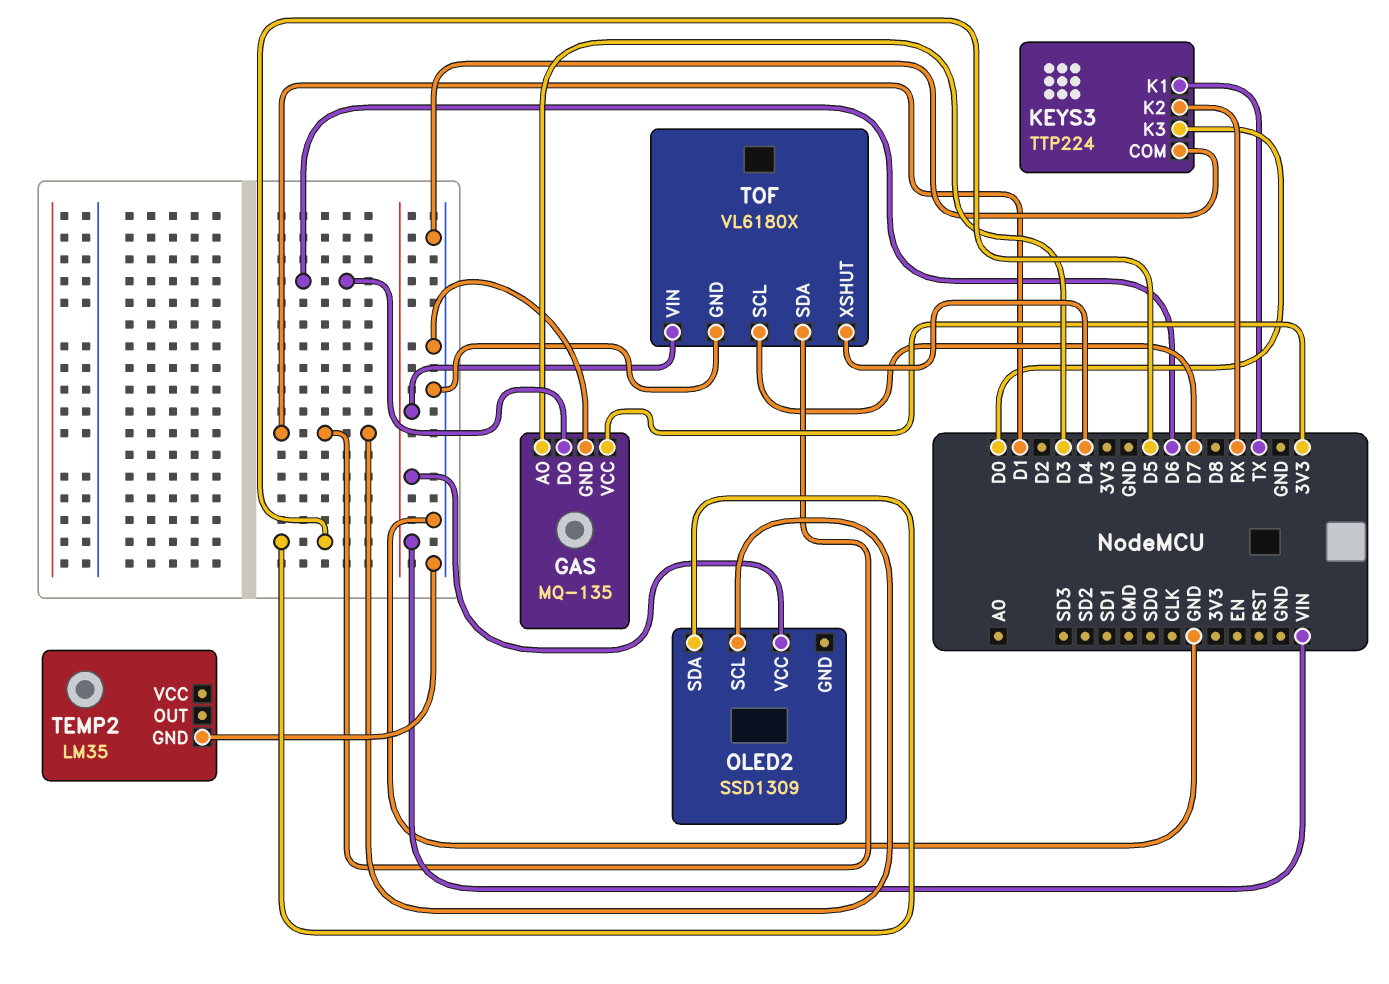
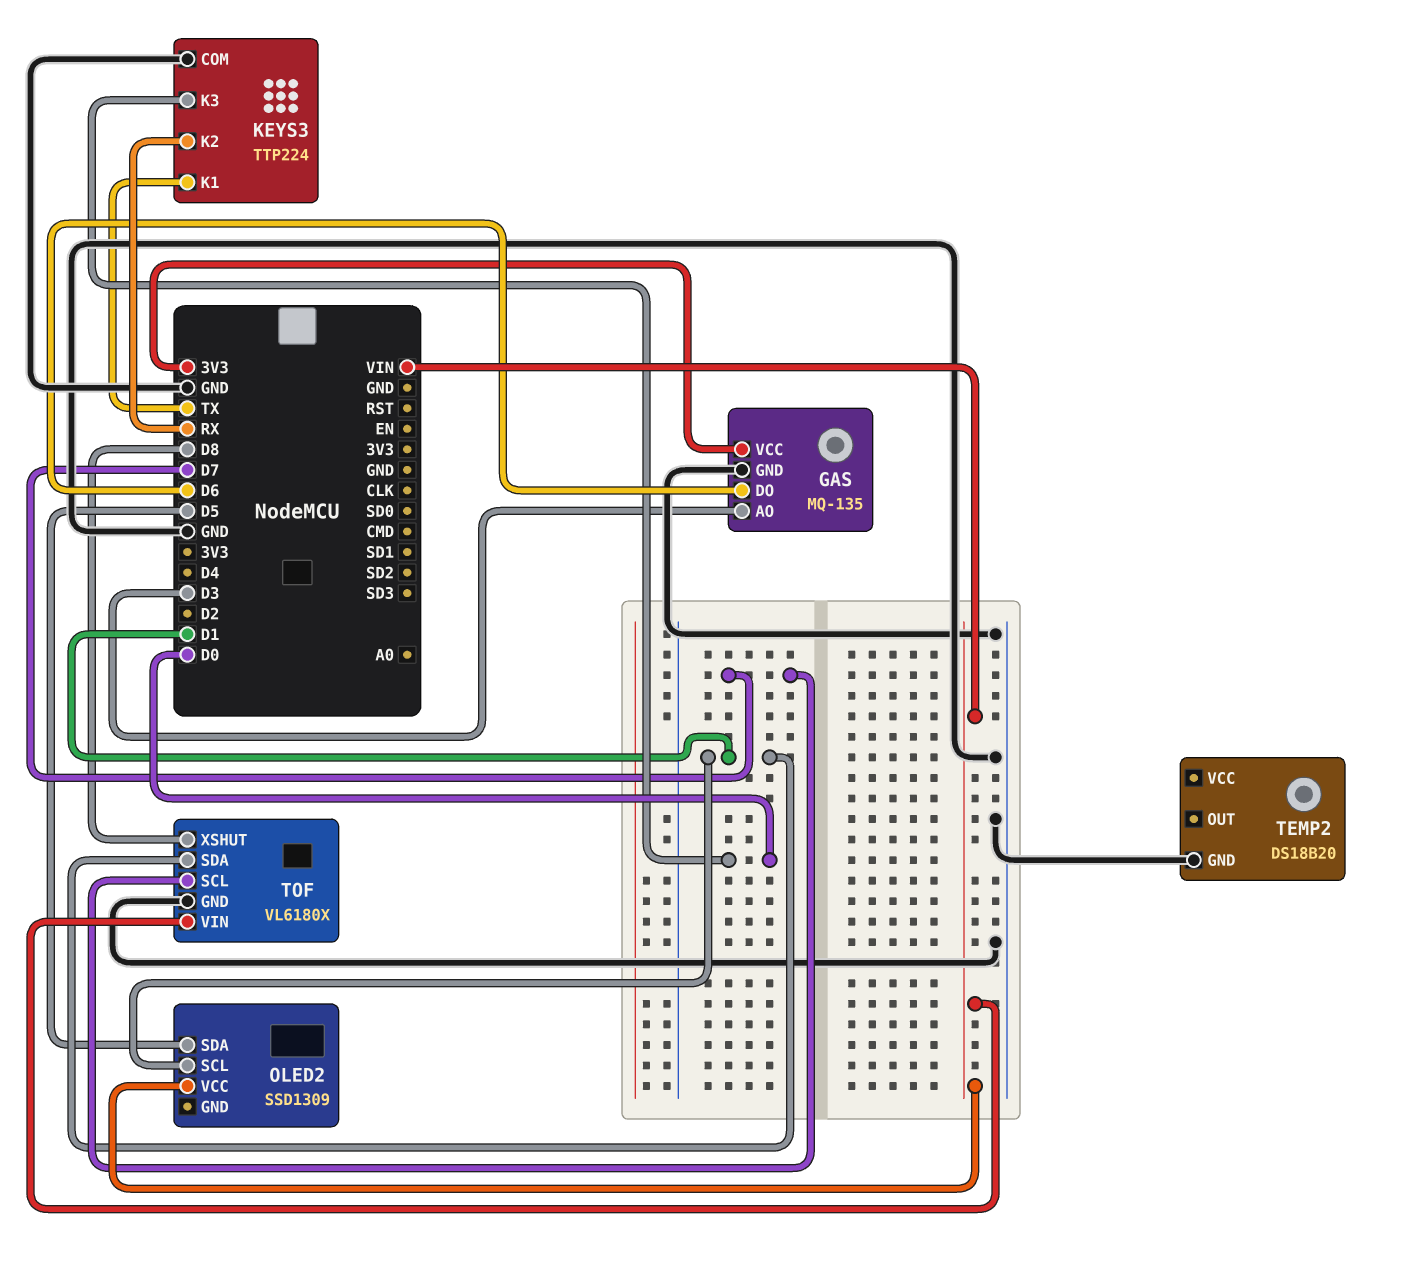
TEMP2: LM35 -> DS18B20
TOF pin XSHUT: D4 -> D8

